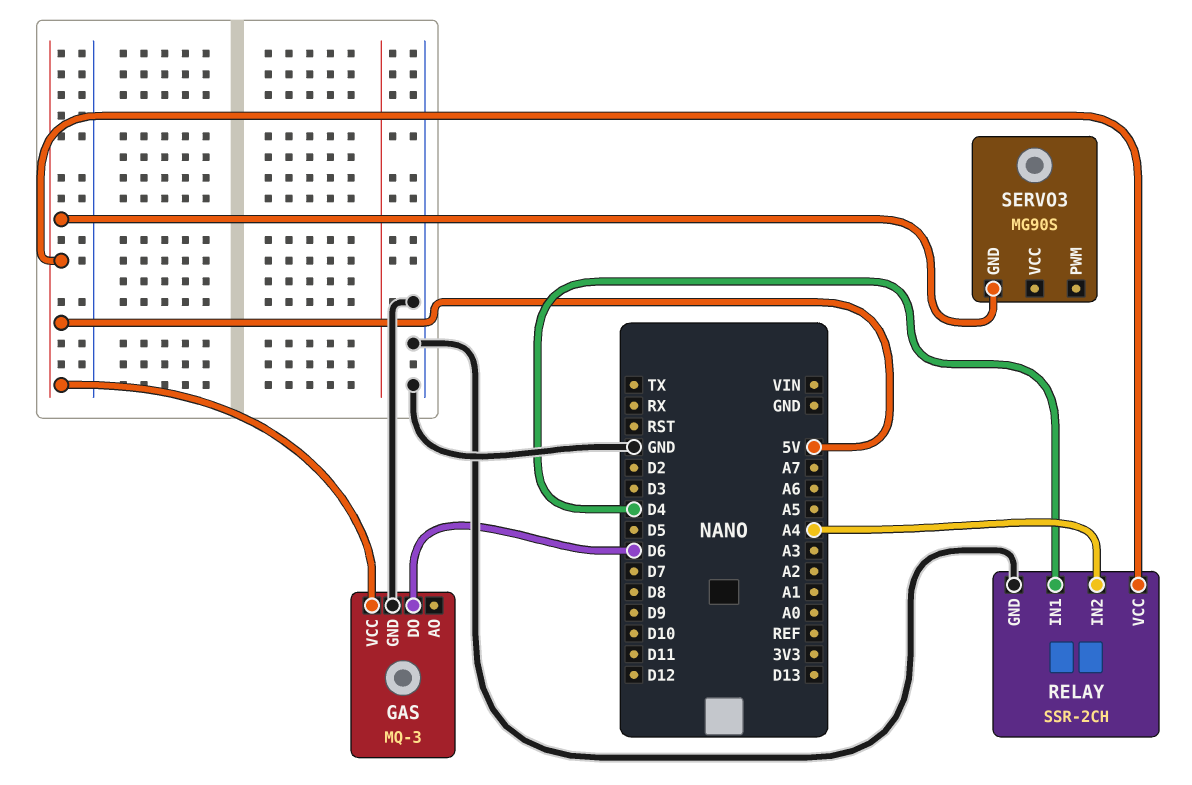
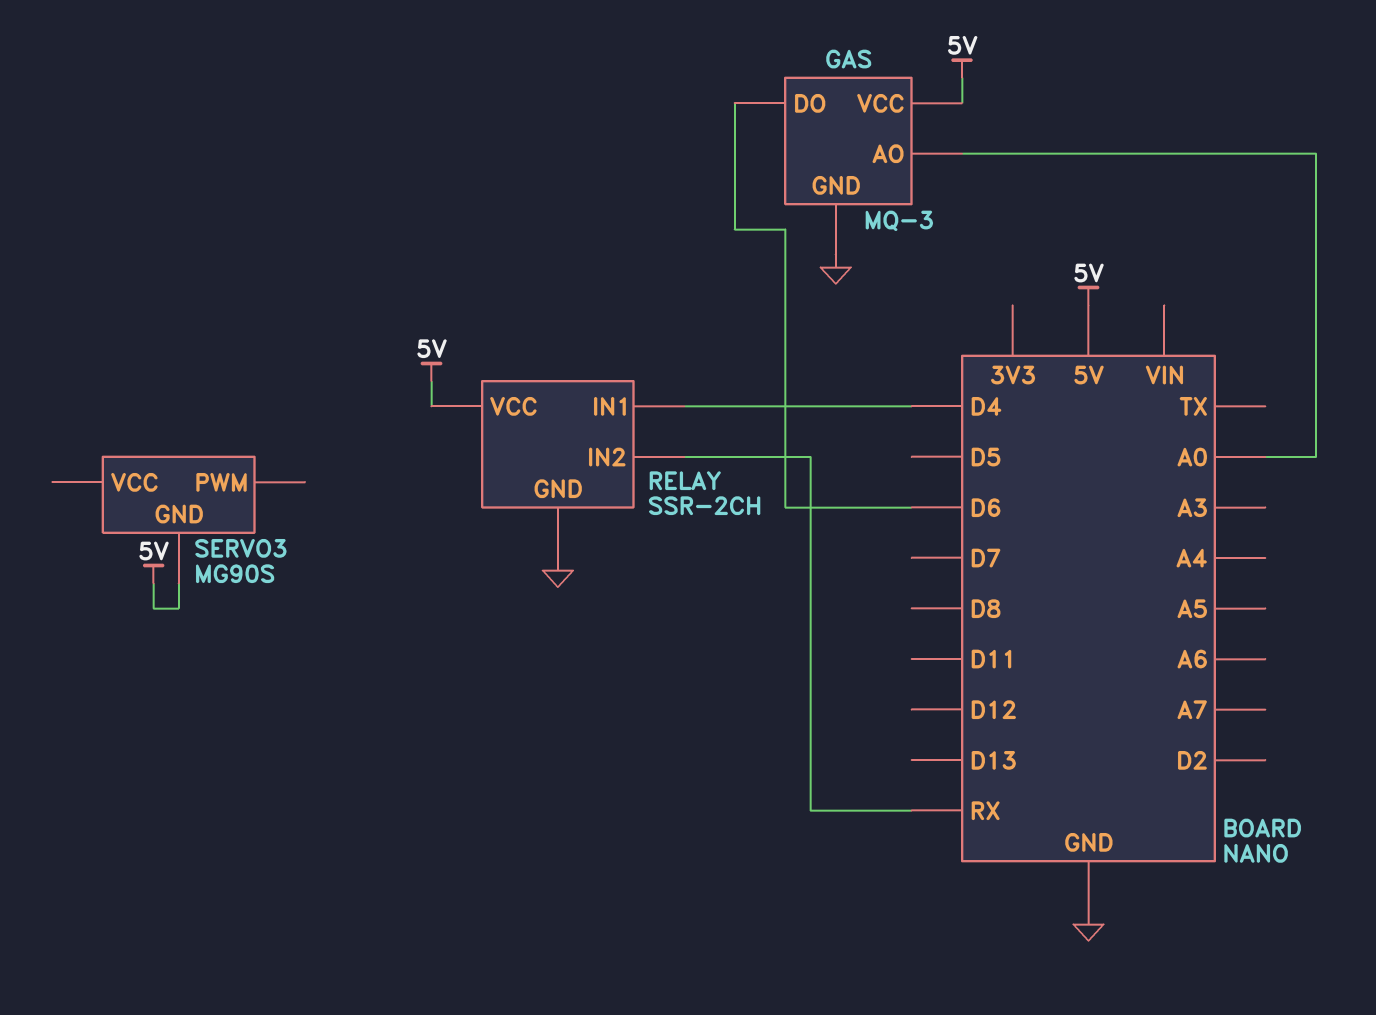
GAS pin AO: none -> A0
RELAY pin IN2: A4 -> RX

